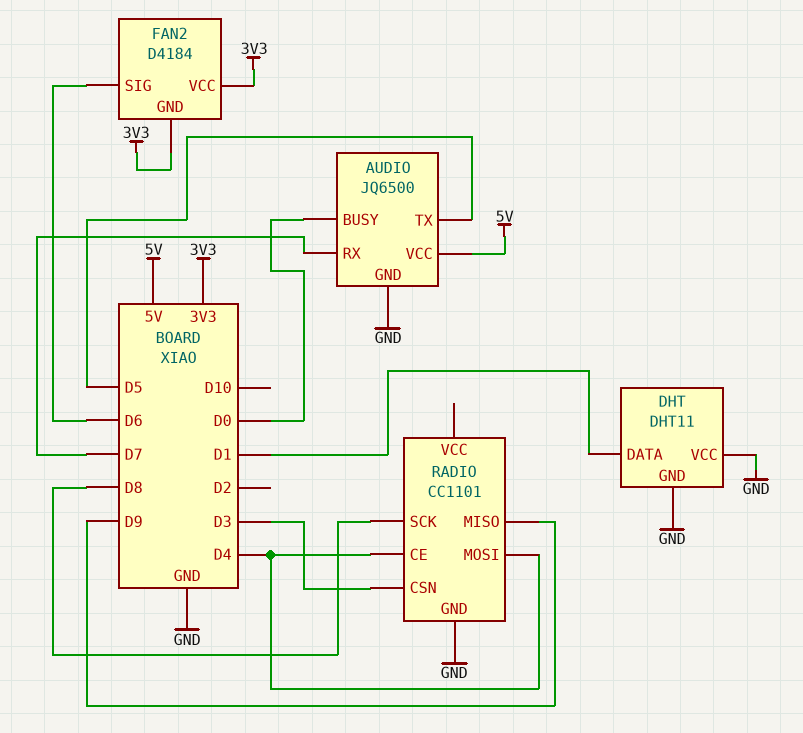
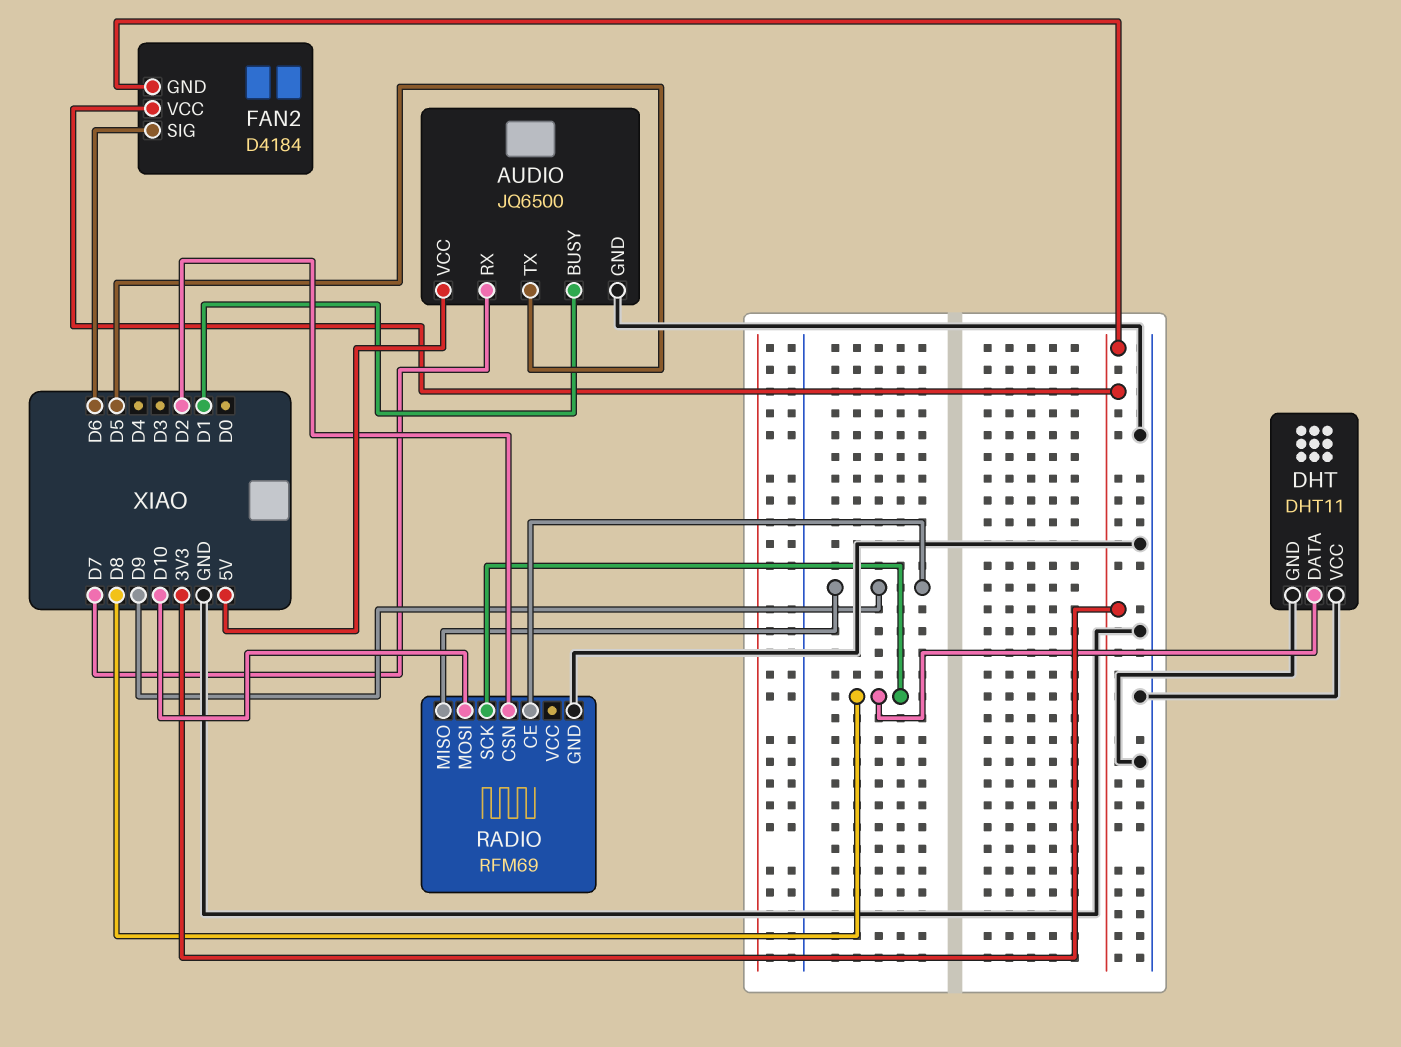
AUDIO pin BUSY: D0 -> D1
DHT pin DATA: D1 -> D8
RADIO: CC1101 -> RFM69
RADIO pin CE: D4 -> D9
RADIO pin CSN: D3 -> D2
RADIO pin MOSI: D4 -> D10

